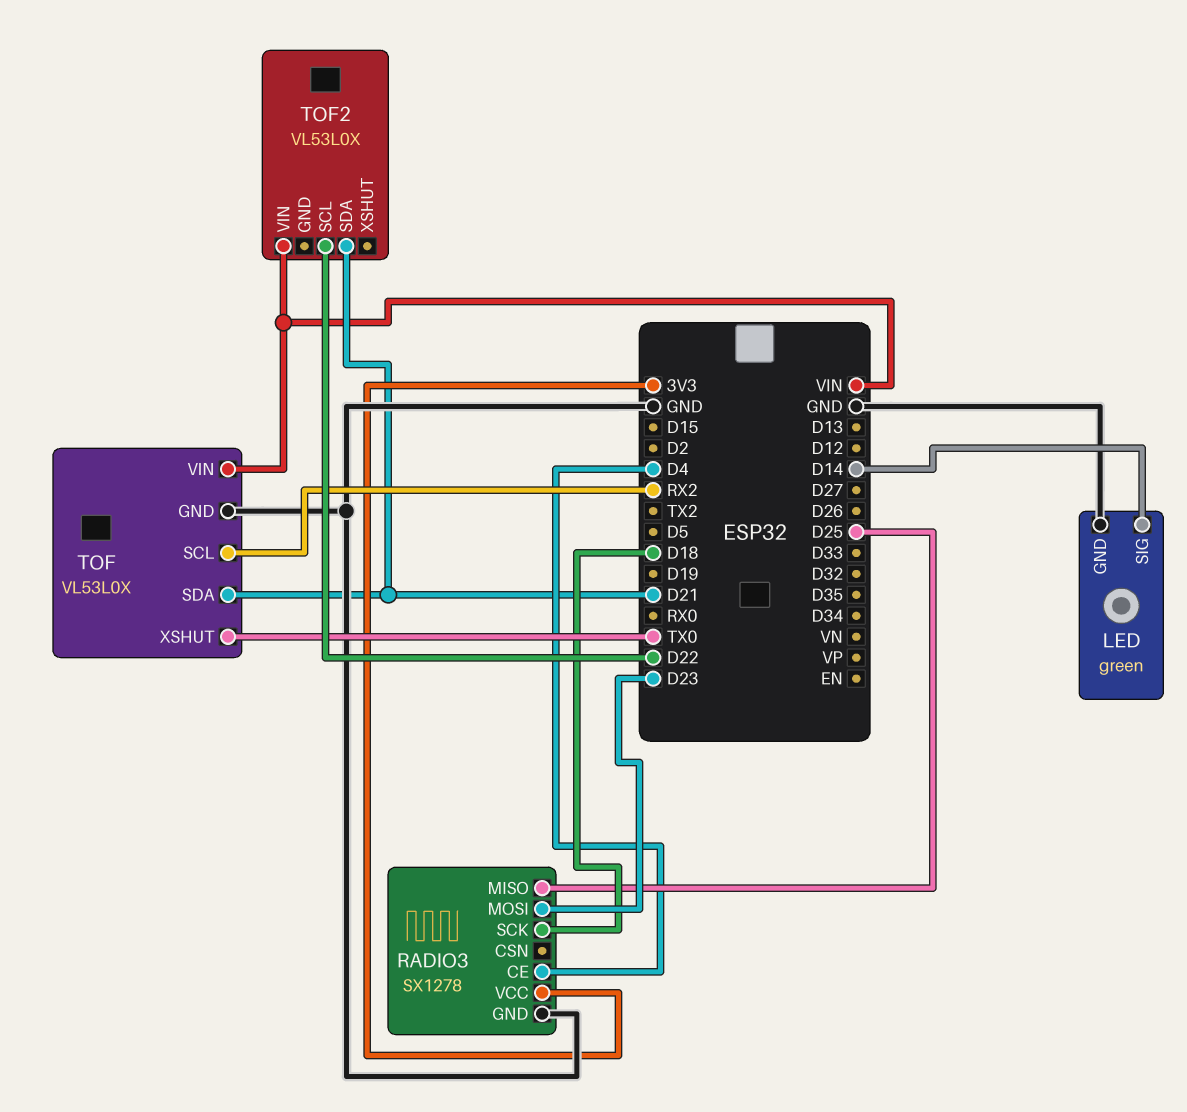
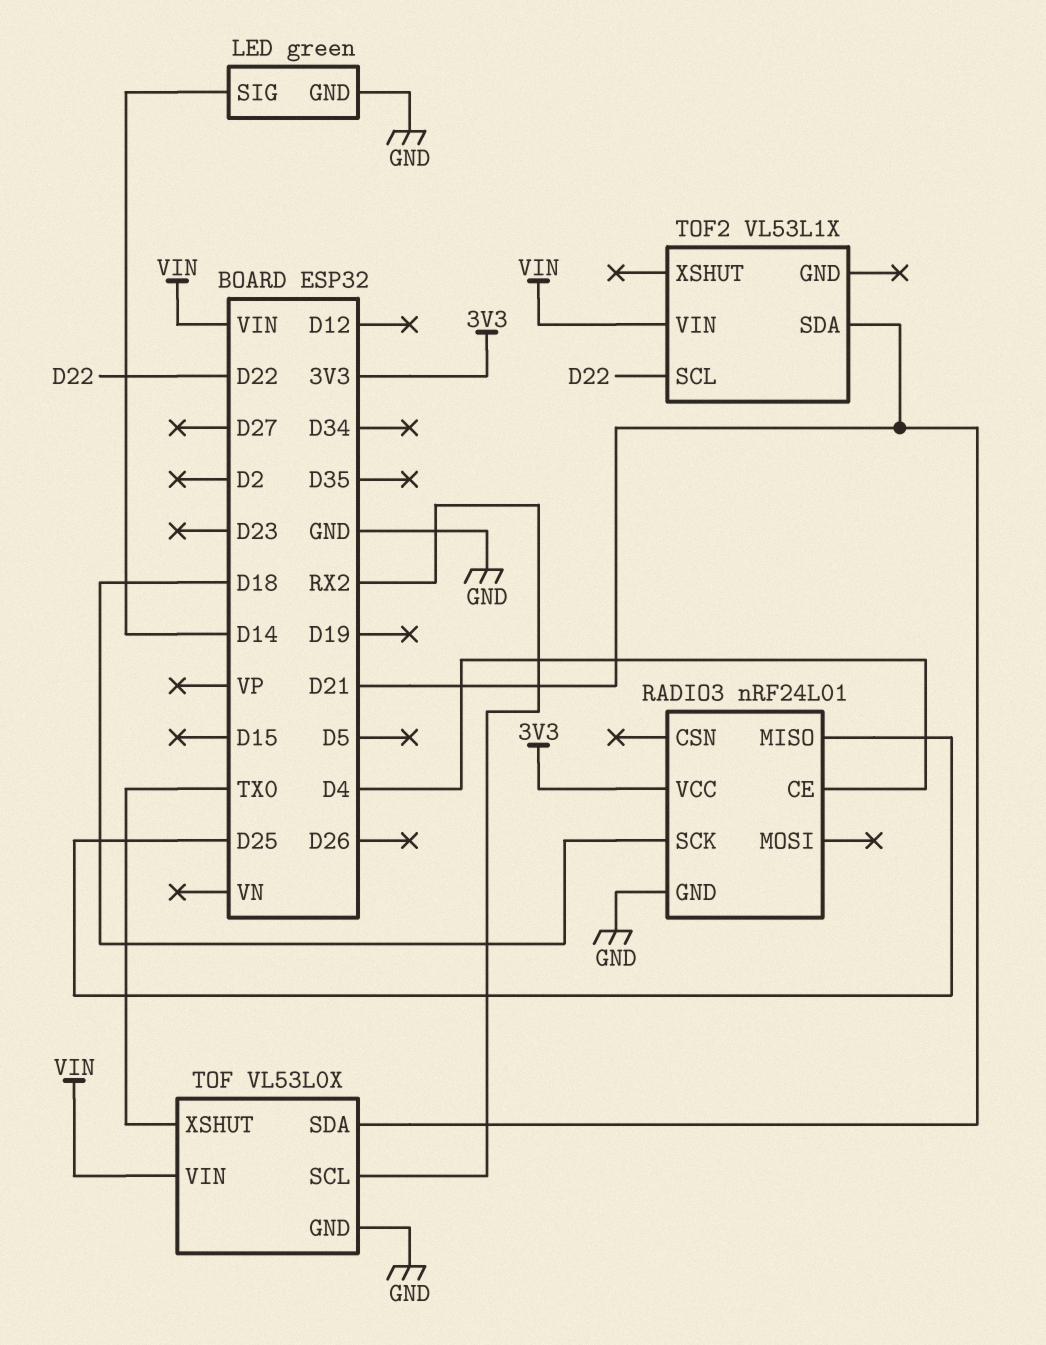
RADIO3: SX1278 -> nRF24L01
RADIO3 pin MOSI: D23 -> none
TOF2: VL53L0X -> VL53L1X

